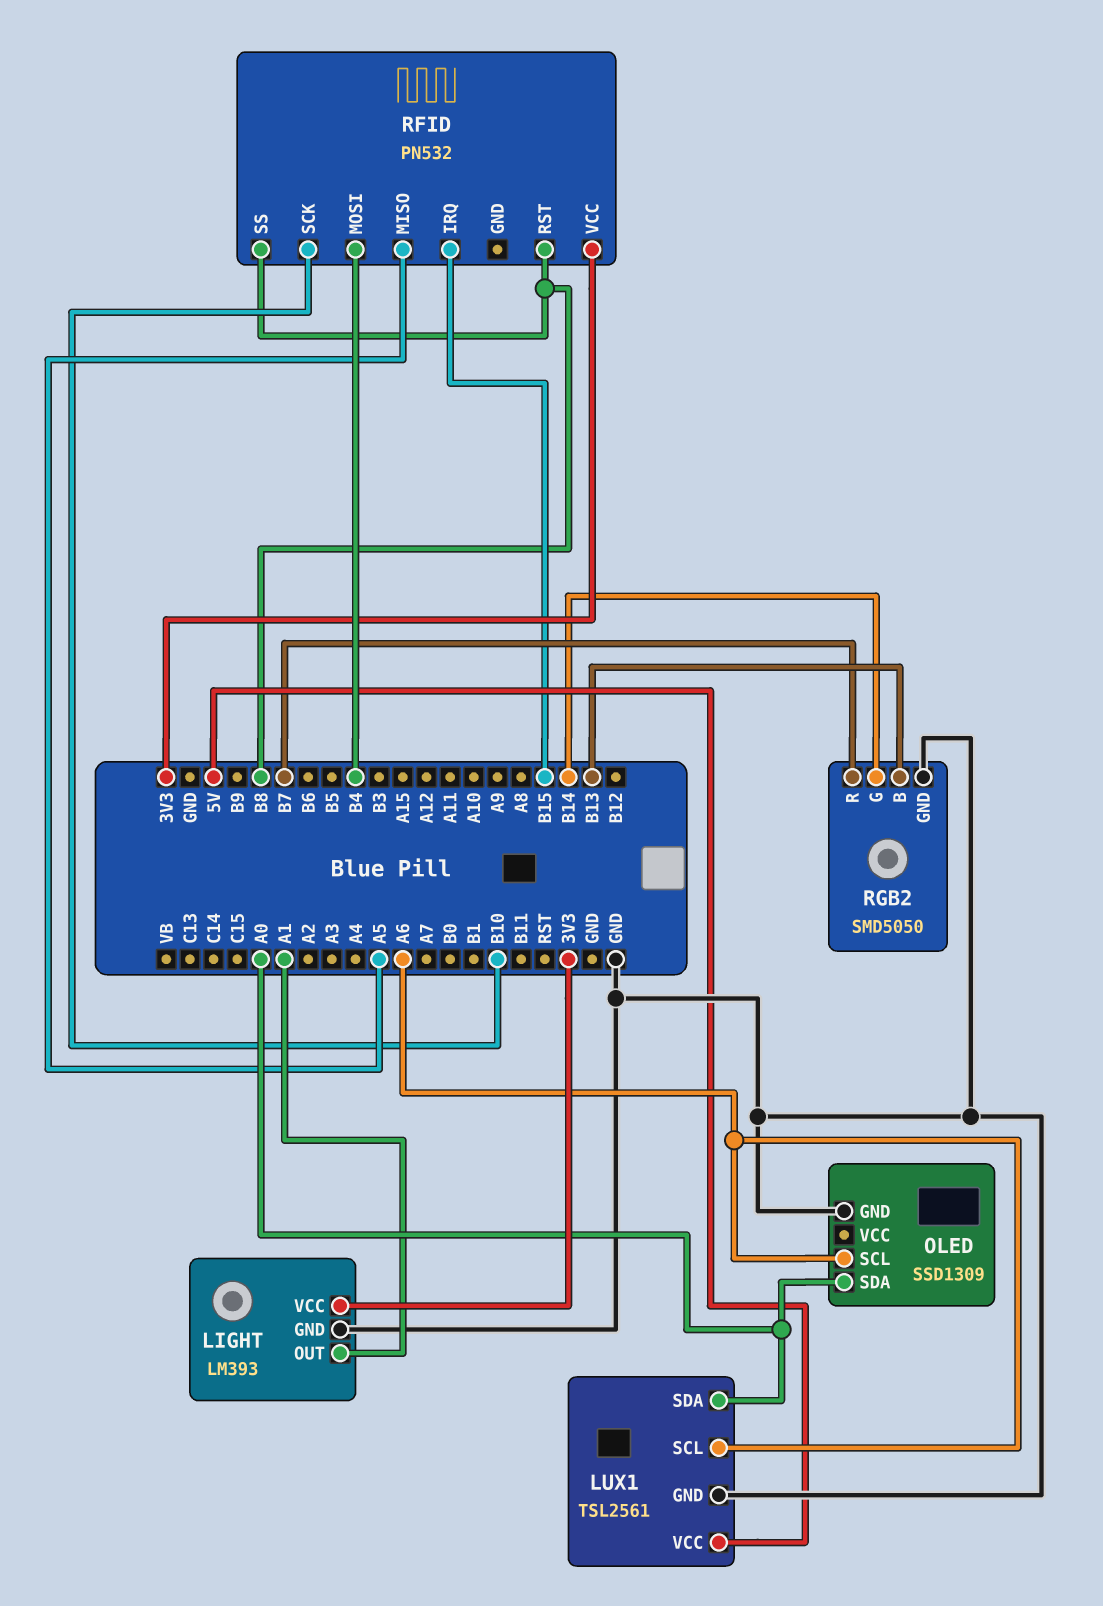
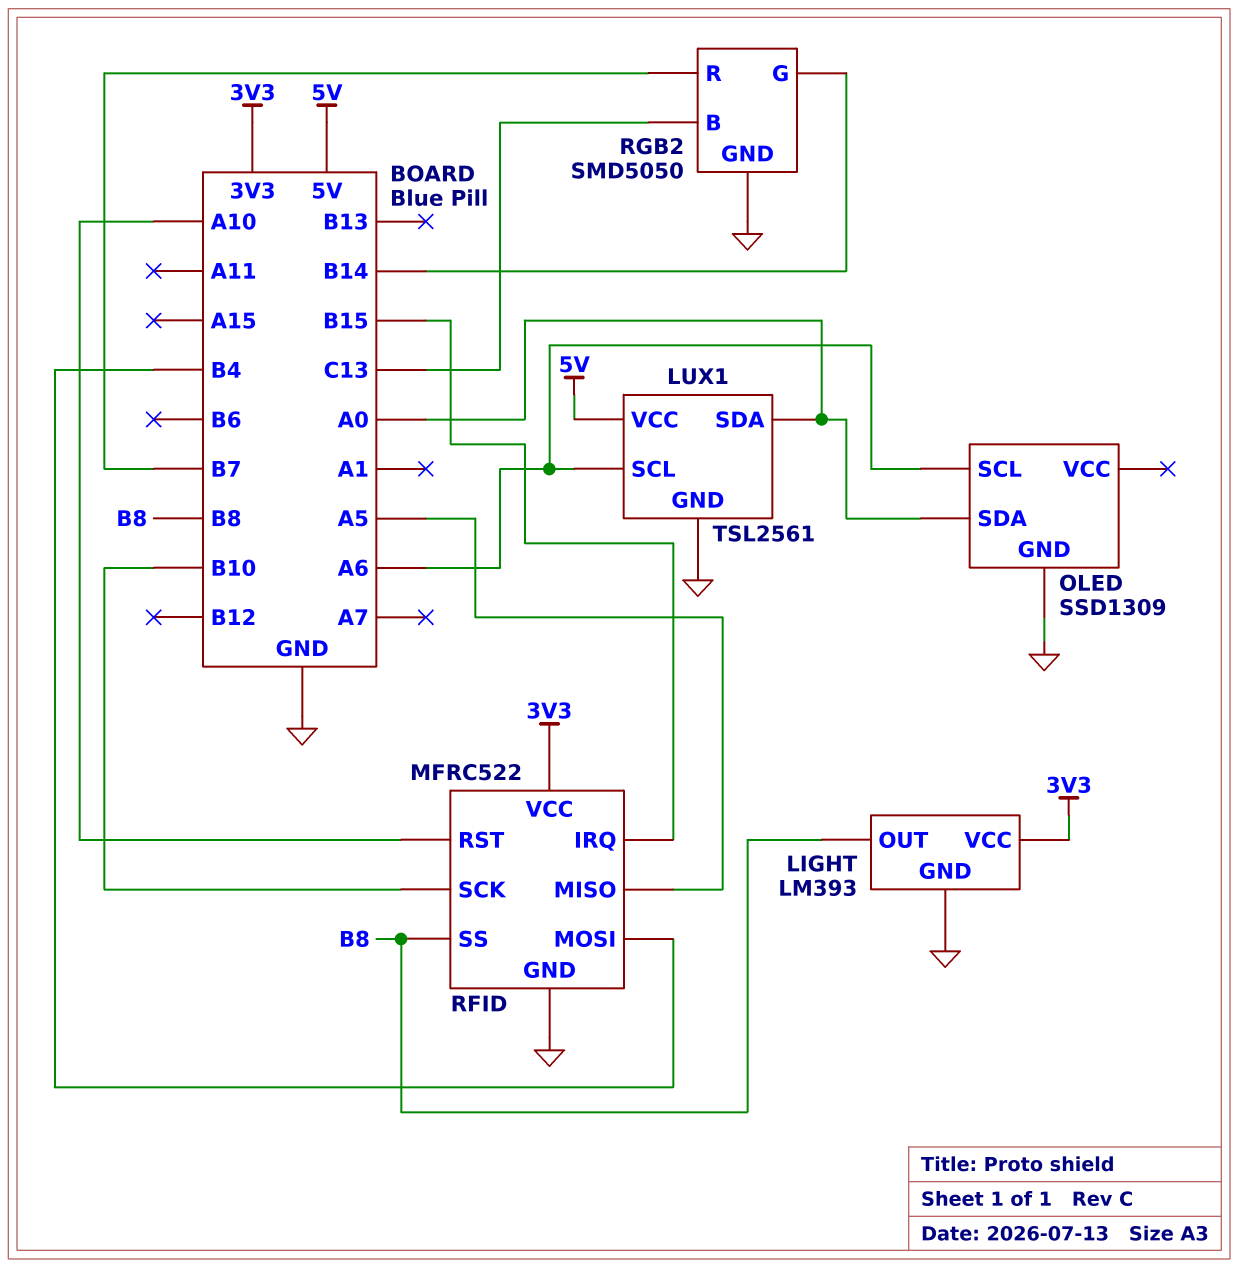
LIGHT pin OUT: A1 -> B8
RFID: PN532 -> MFRC522
RFID pin GND: none -> GND
RFID pin RST: B8 -> A10
RGB2 pin B: B13 -> C13

